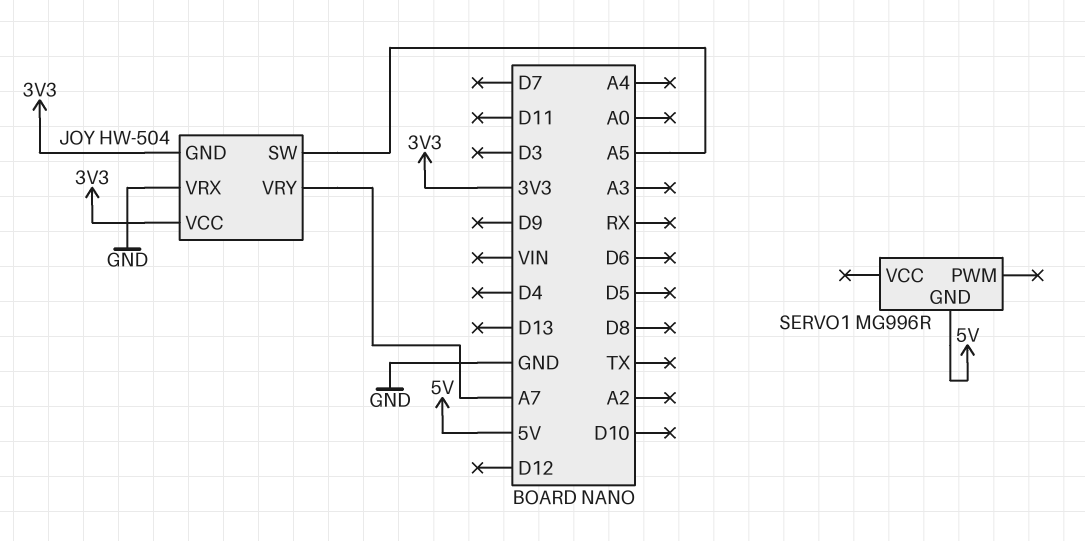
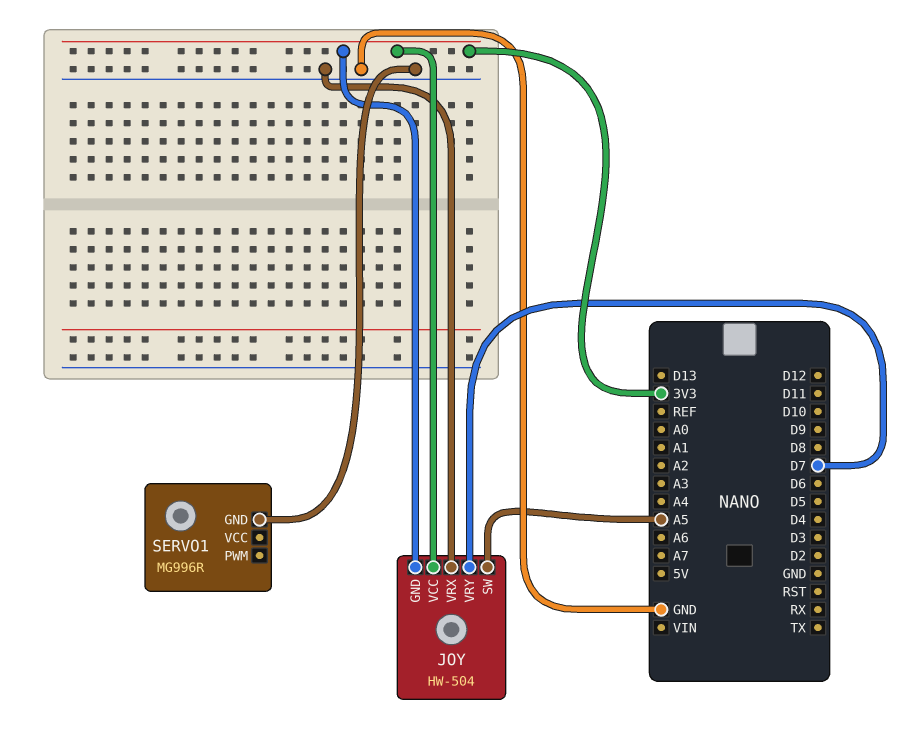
JOY pin VRY: A7 -> D7
SERVO1 pin GND: 5V -> GND

